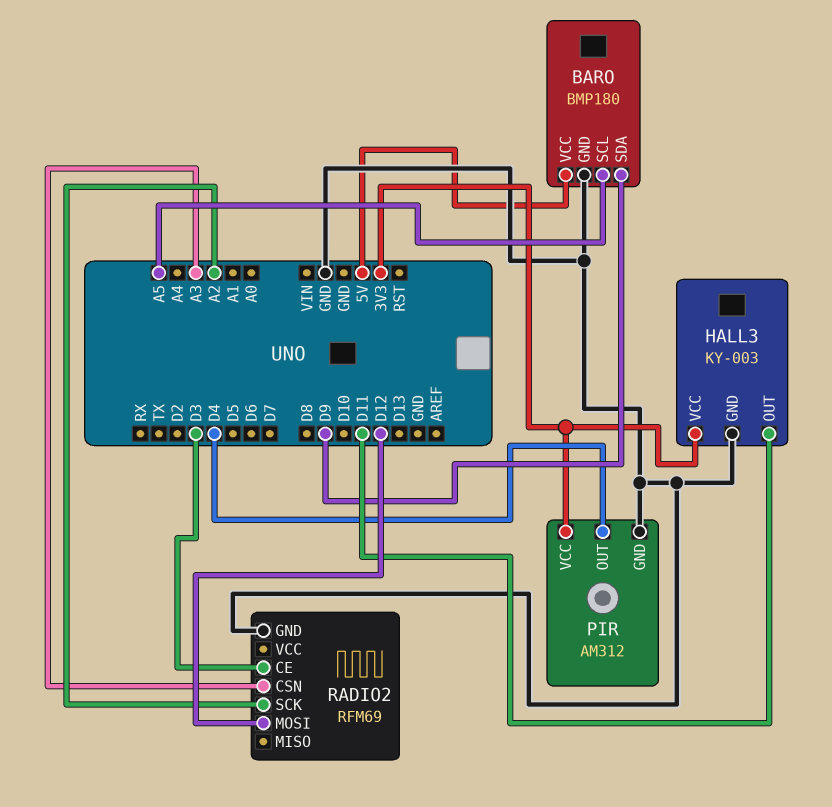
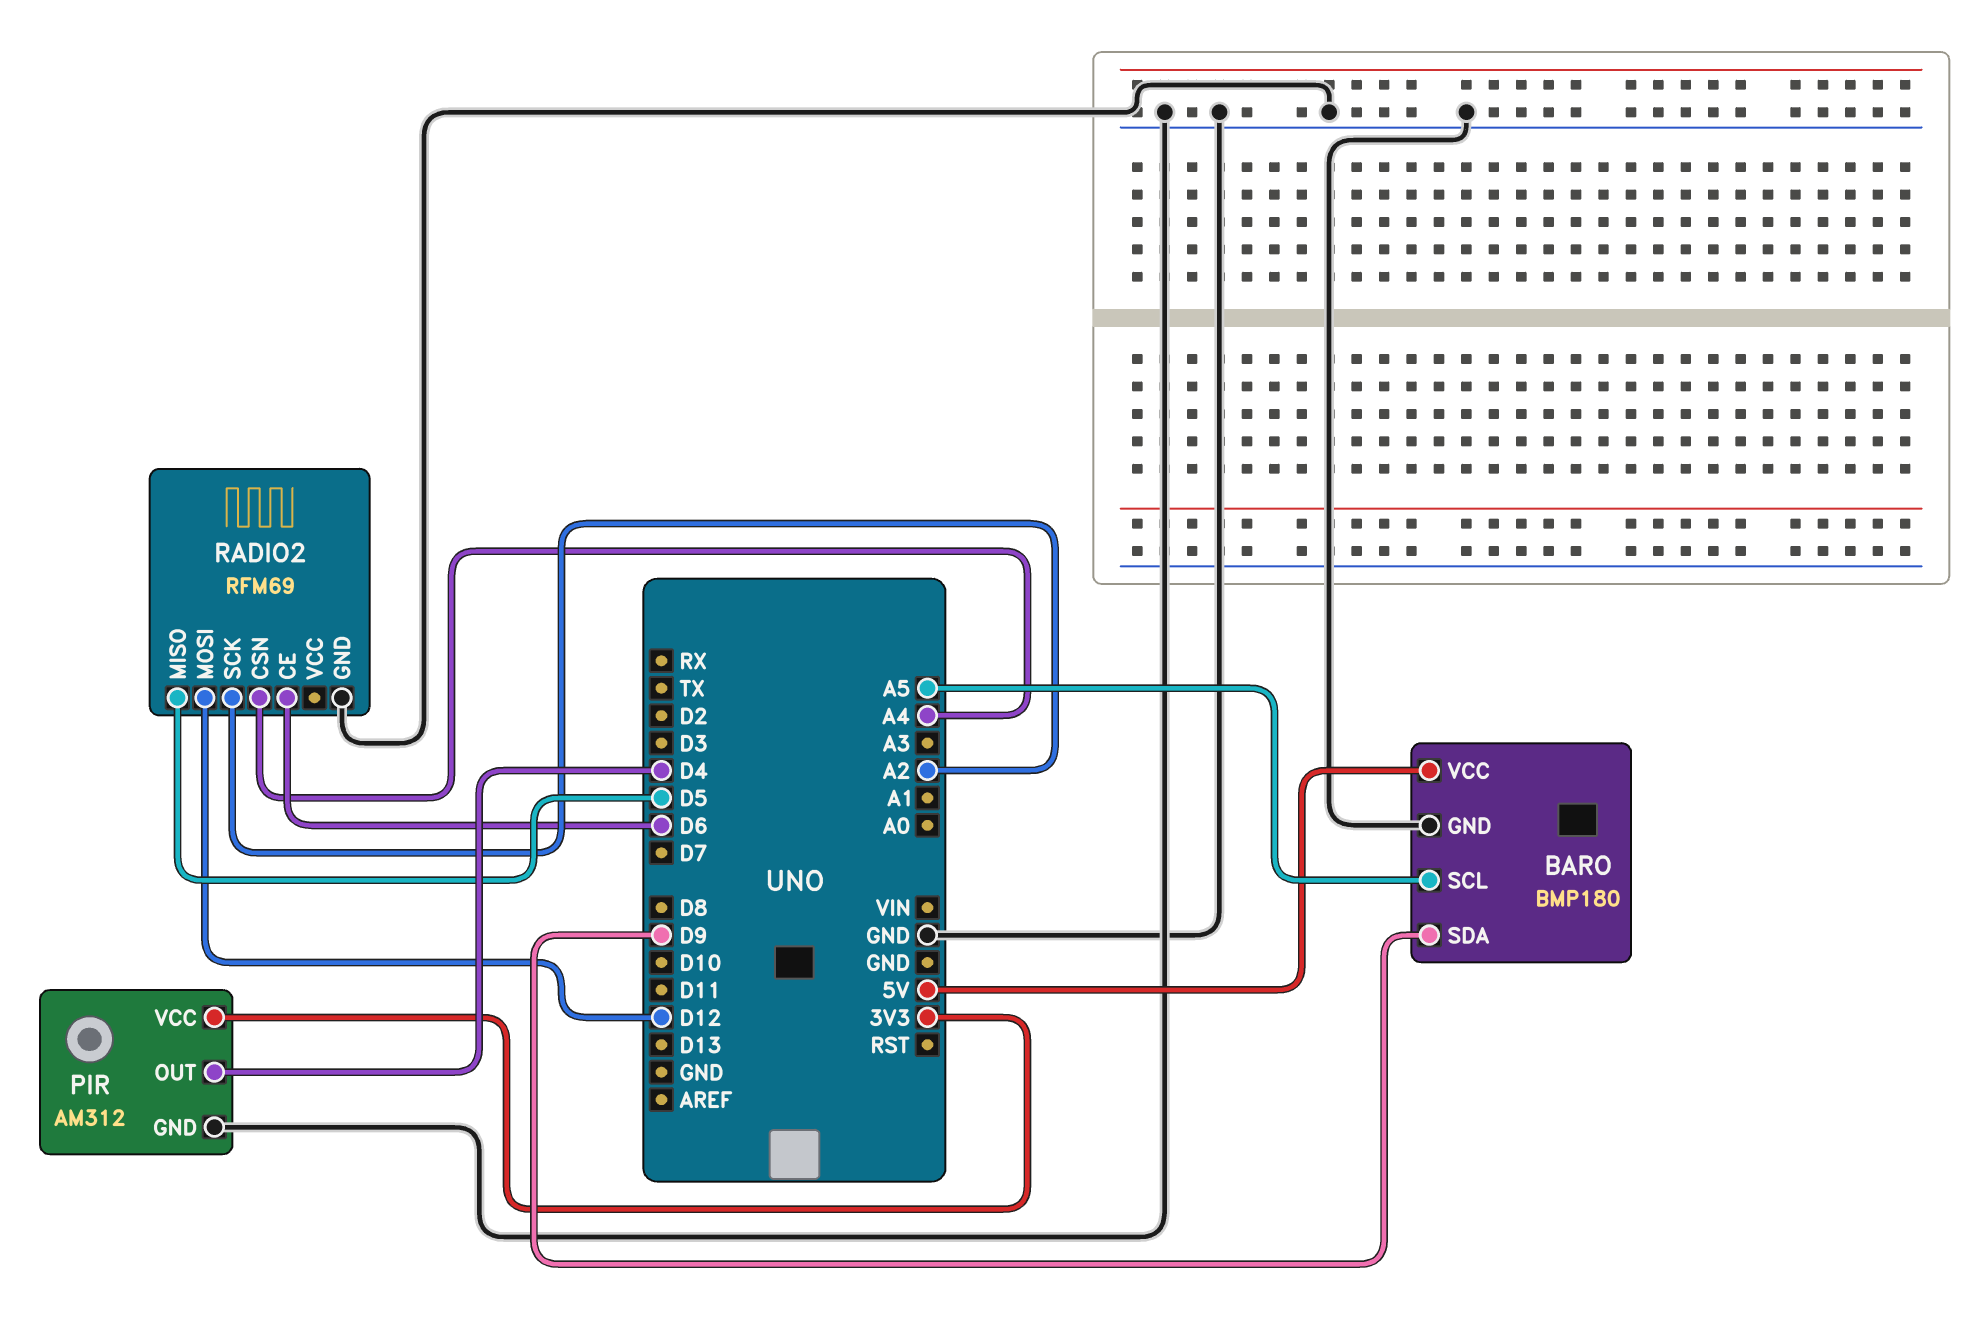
HALL3: KY-003 -> none
HALL3 pin GND: GND -> none
HALL3 pin OUT: D11 -> none
HALL3 pin VCC: 3V3 -> none
RADIO2 pin CE: D3 -> D6
RADIO2 pin CSN: A3 -> A4
RADIO2 pin MISO: none -> D5

